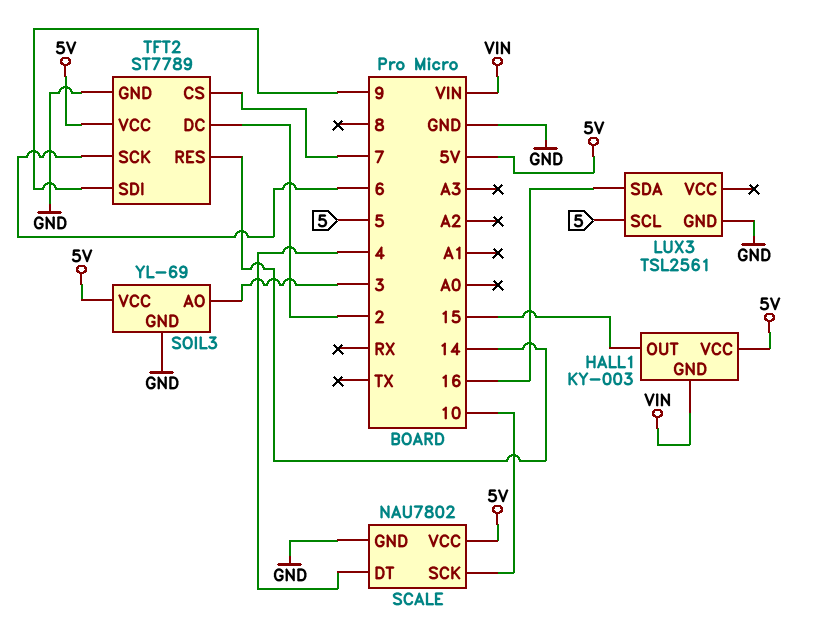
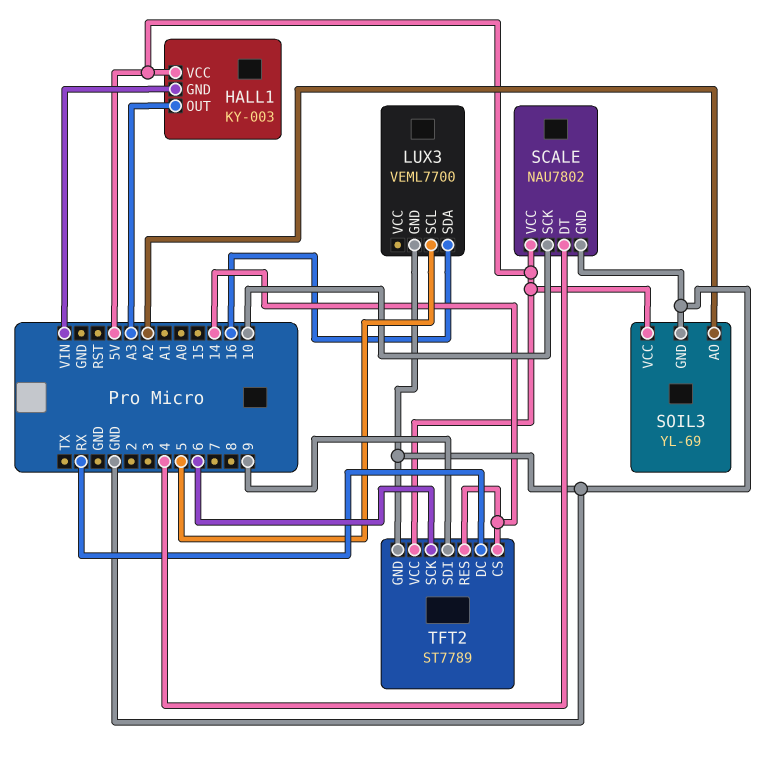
HALL1 pin OUT: 15 -> A3
LUX3: TSL2561 -> VEML7700
SOIL3 pin AO: 3 -> A2
TFT2 pin CS: 7 -> 14
TFT2 pin DC: 2 -> RX

